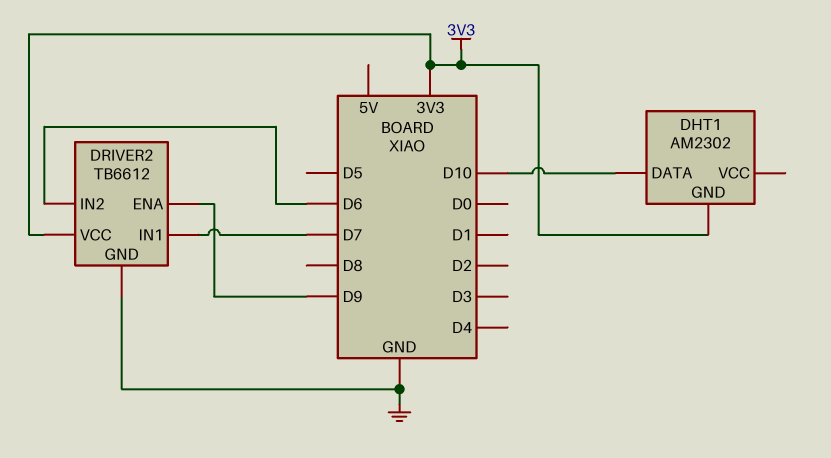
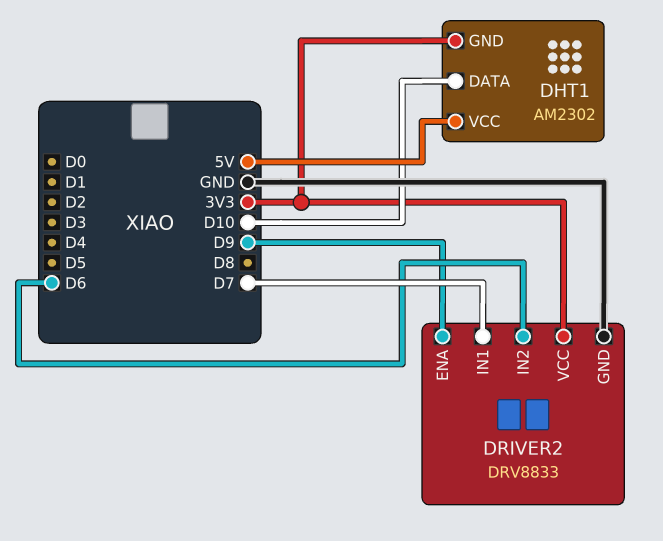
DHT1 pin VCC: none -> 5V
DRIVER2: TB6612 -> DRV8833

